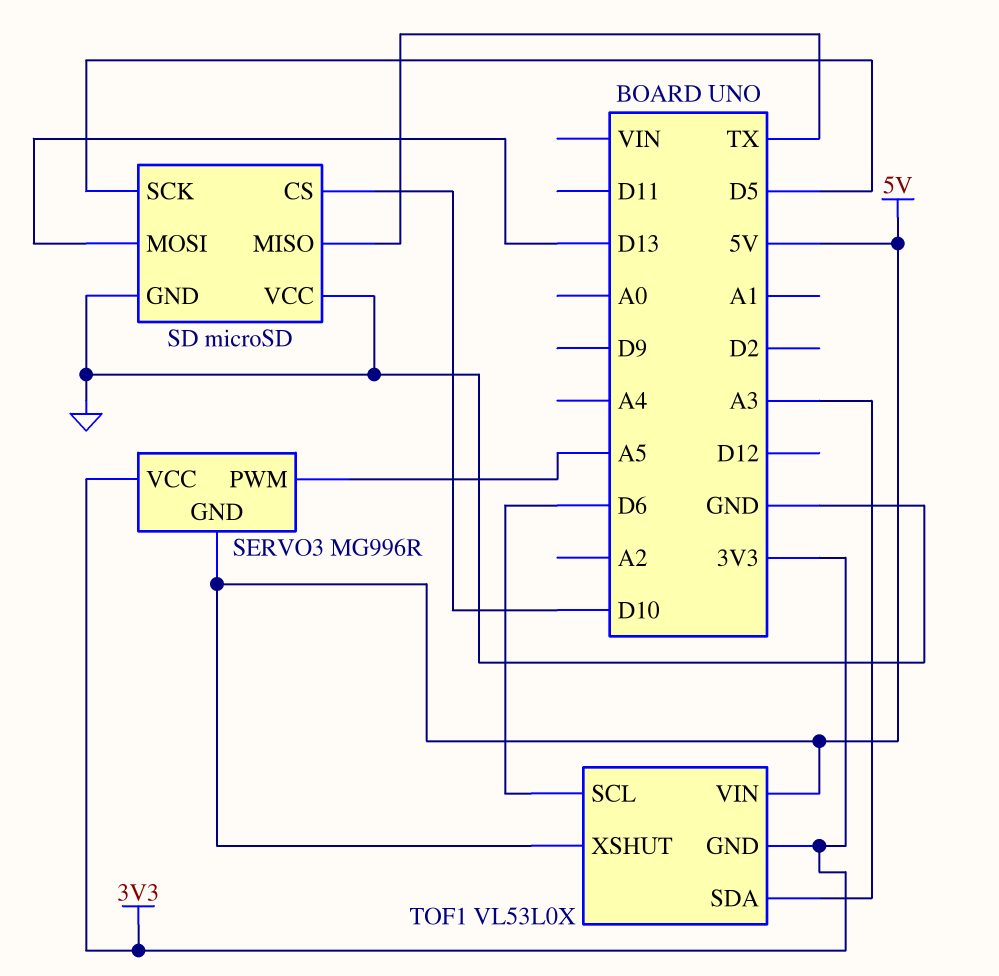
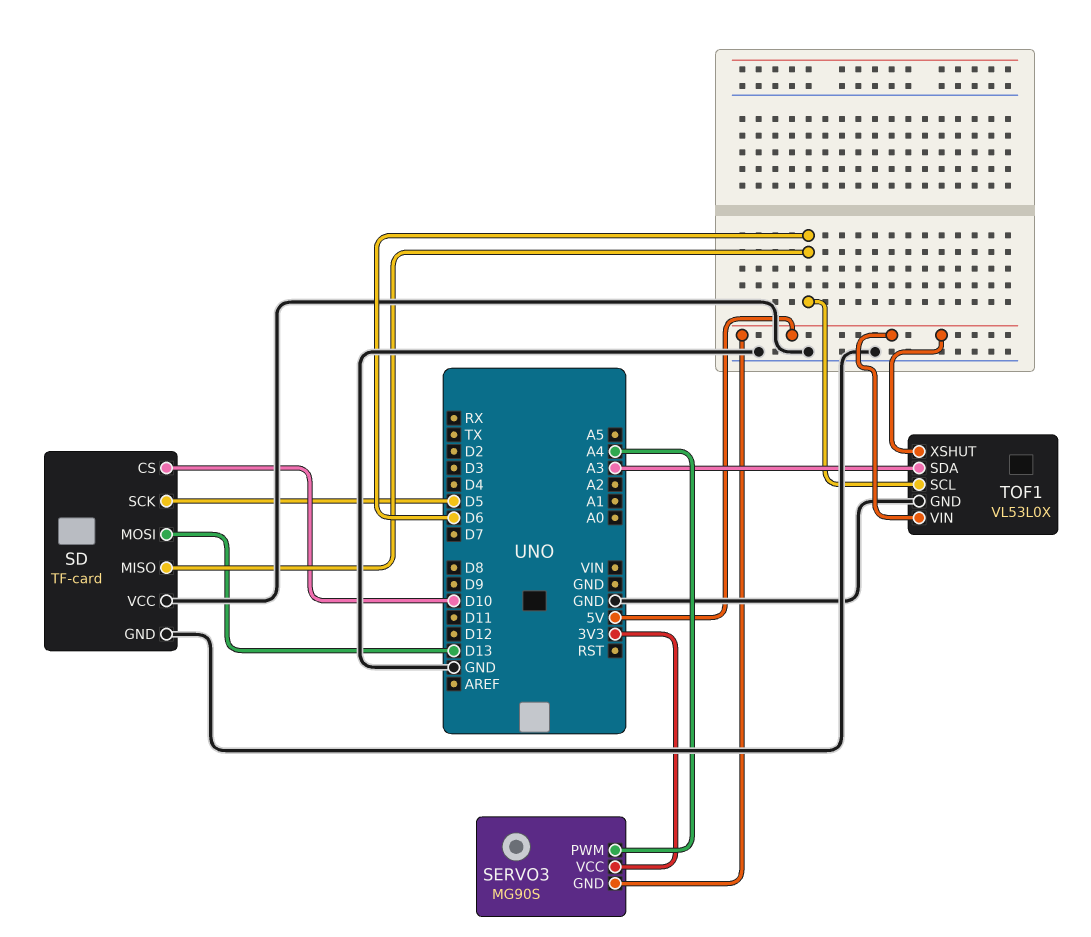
SD: microSD -> TF-card
SD pin MISO: TX -> D6
SERVO3: MG996R -> MG90S
SERVO3 pin PWM: A5 -> A4
TOF1 pin GND: 3V3 -> GND

